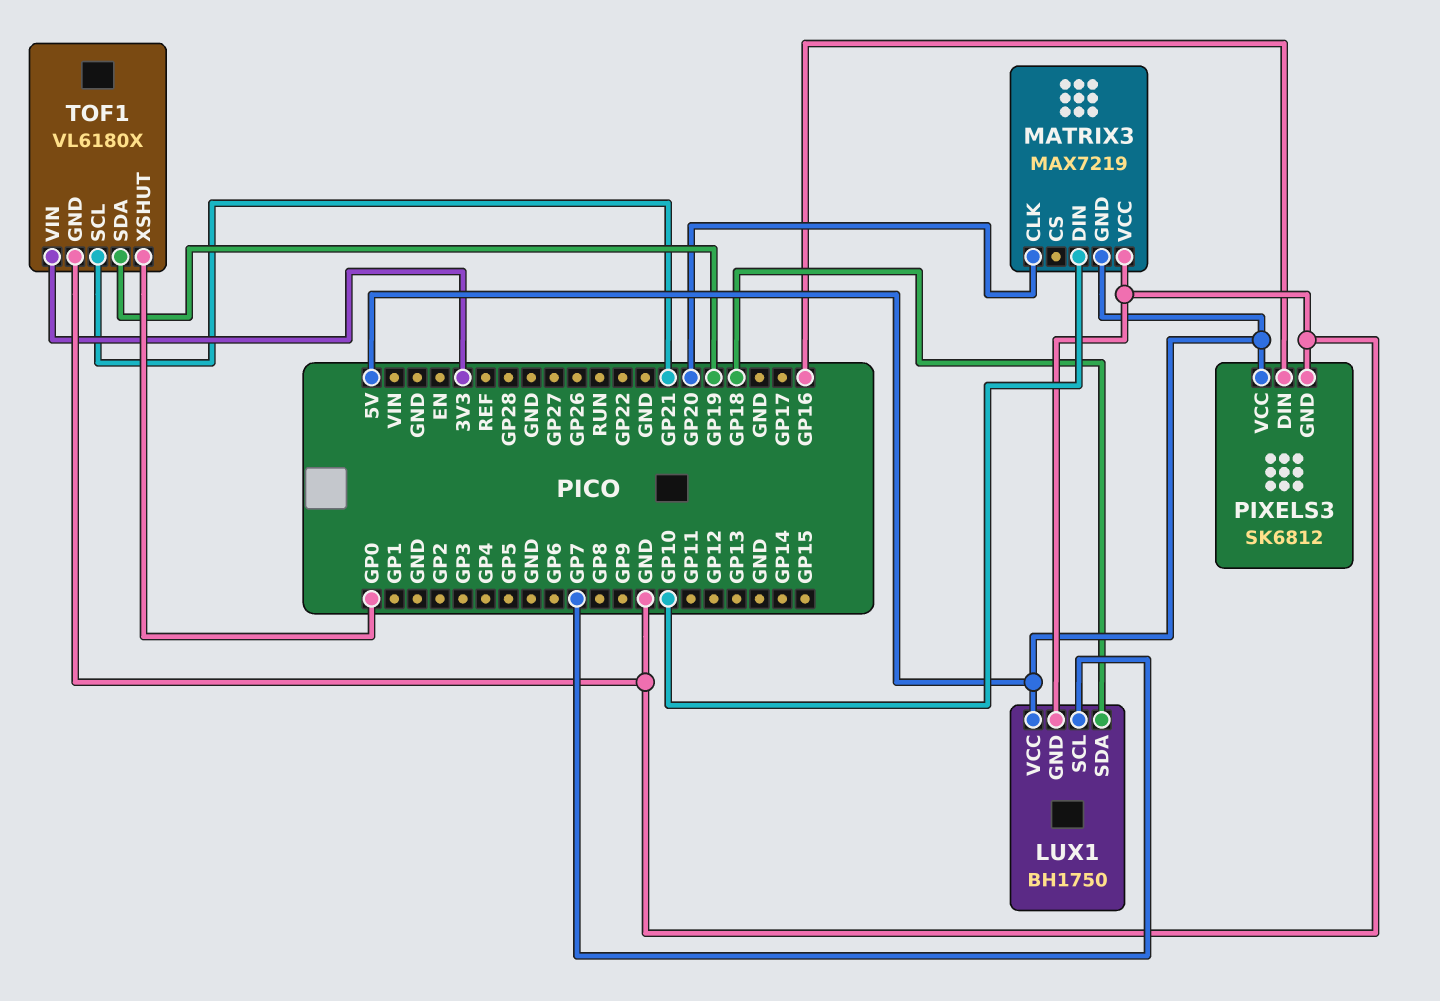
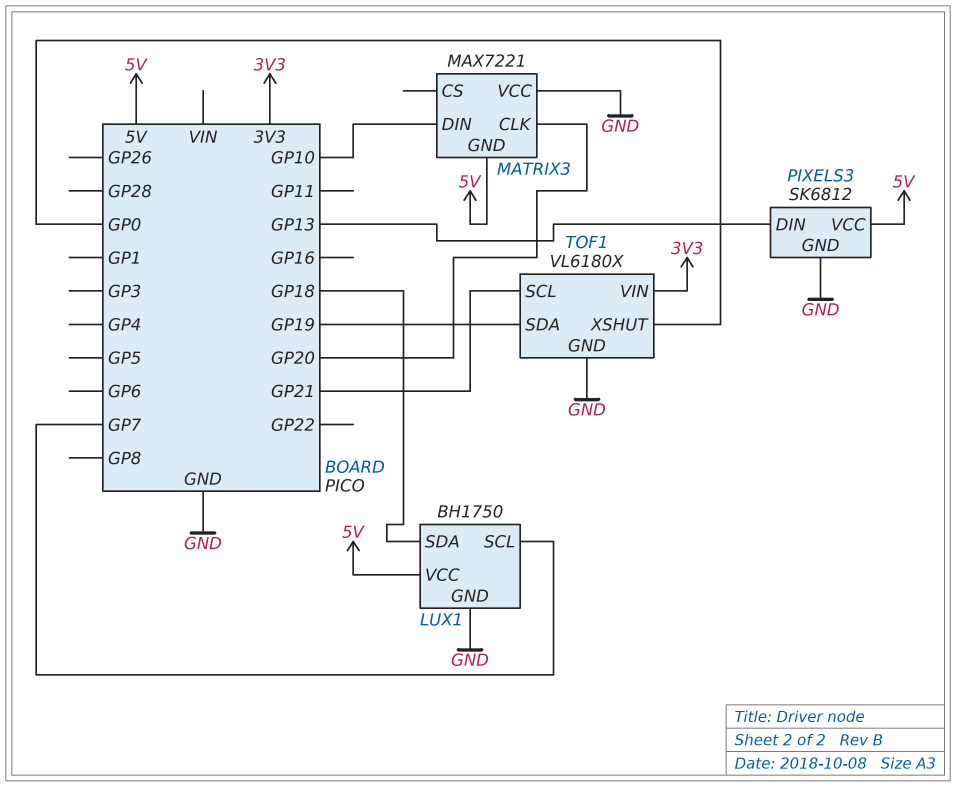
MATRIX3: MAX7219 -> MAX7221
PIXELS3 pin DIN: GP16 -> GP13

